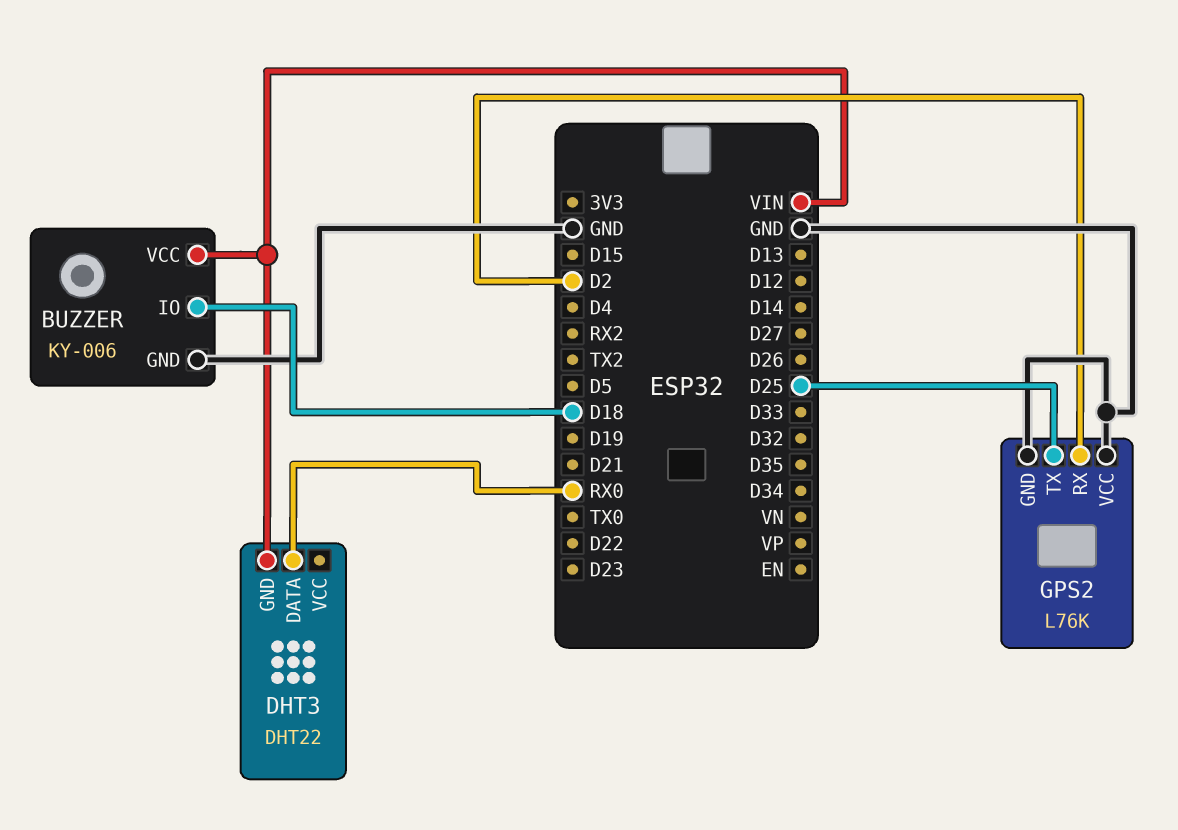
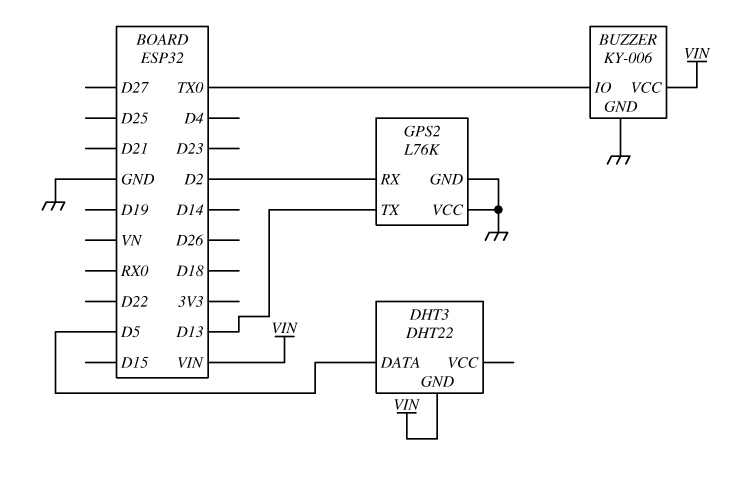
BUZZER pin IO: D18 -> TX0
DHT3 pin DATA: RX0 -> D5
GPS2 pin TX: D25 -> D13

